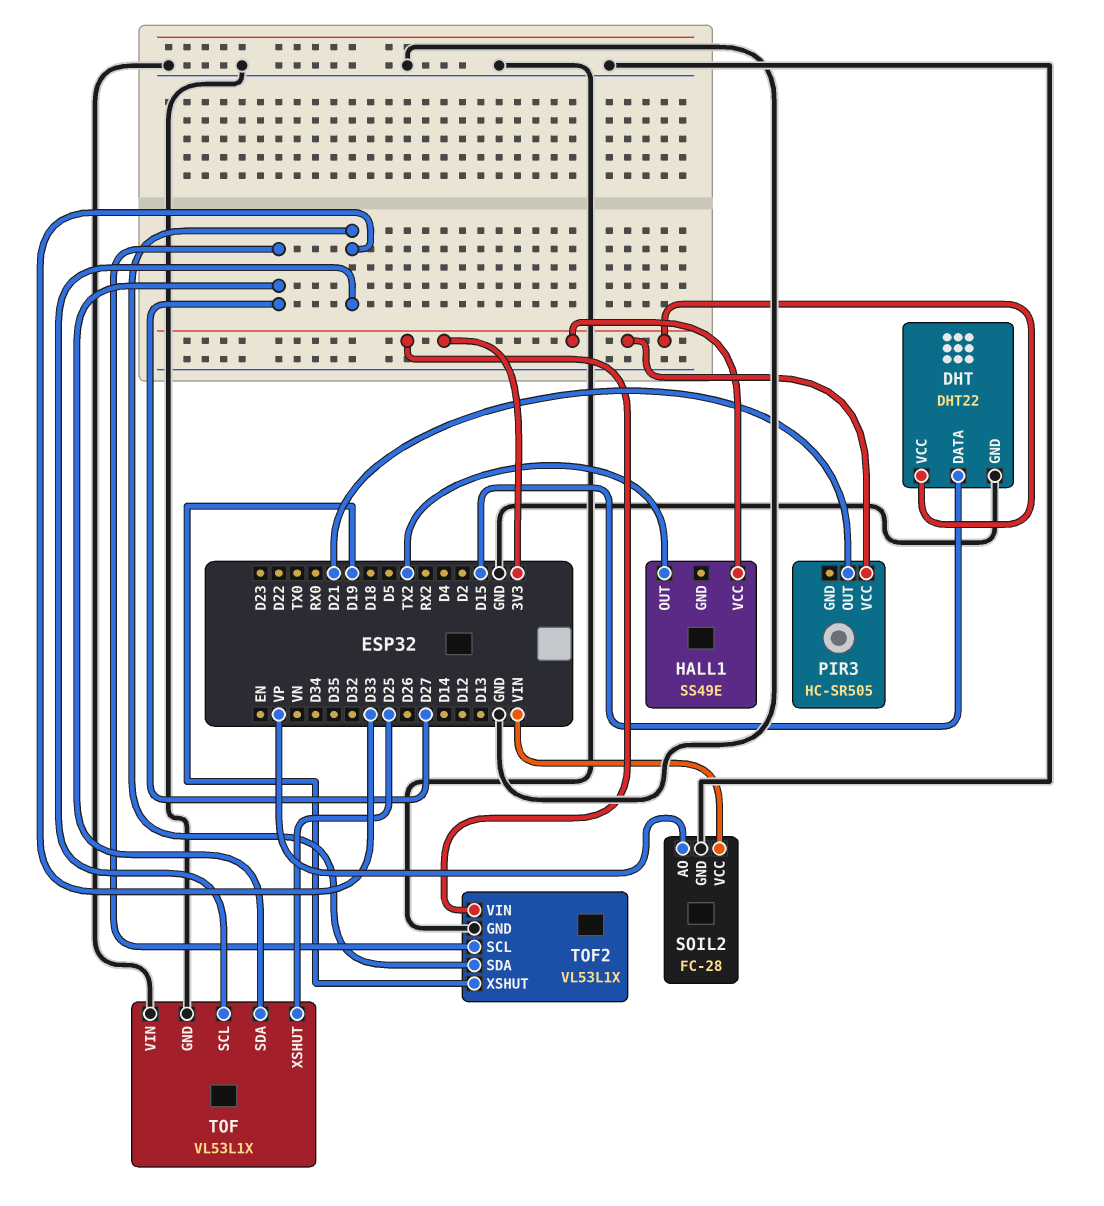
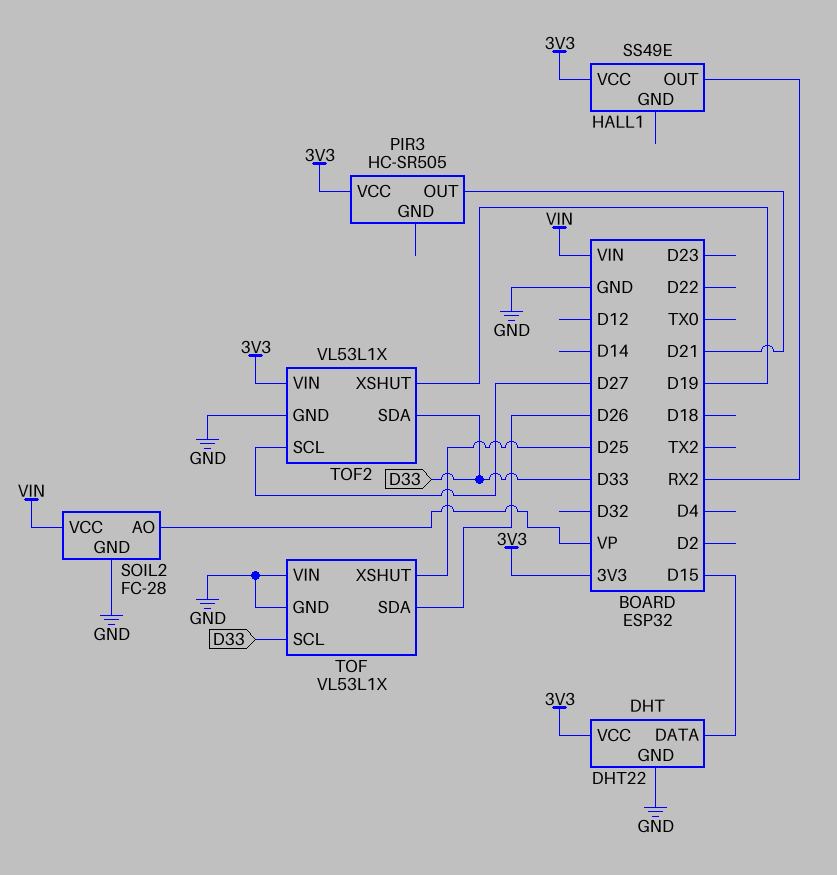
HALL1 pin OUT: TX2 -> RX2
TOF pin SDA: D27 -> D26

